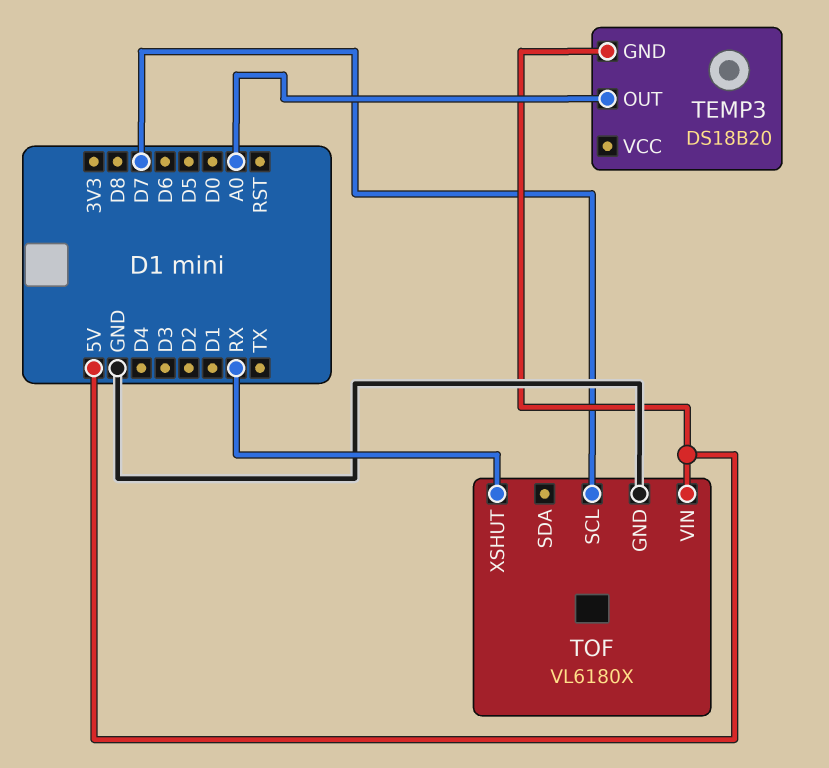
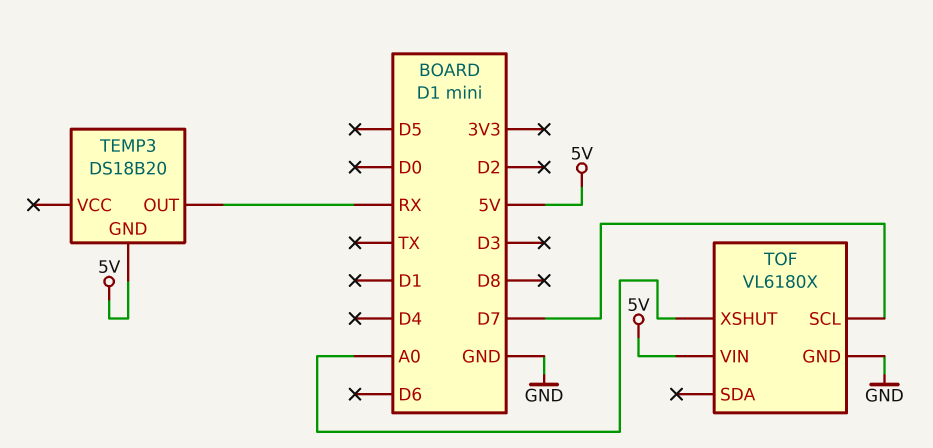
TEMP3 pin OUT: A0 -> RX
TOF pin XSHUT: RX -> A0

